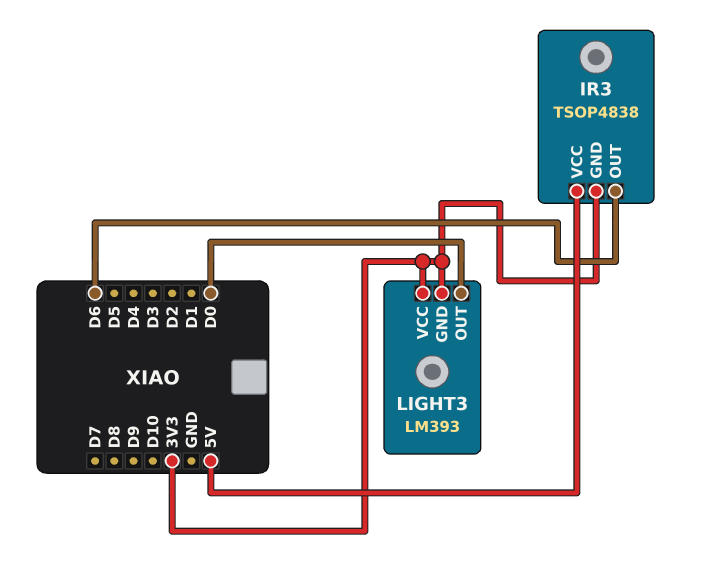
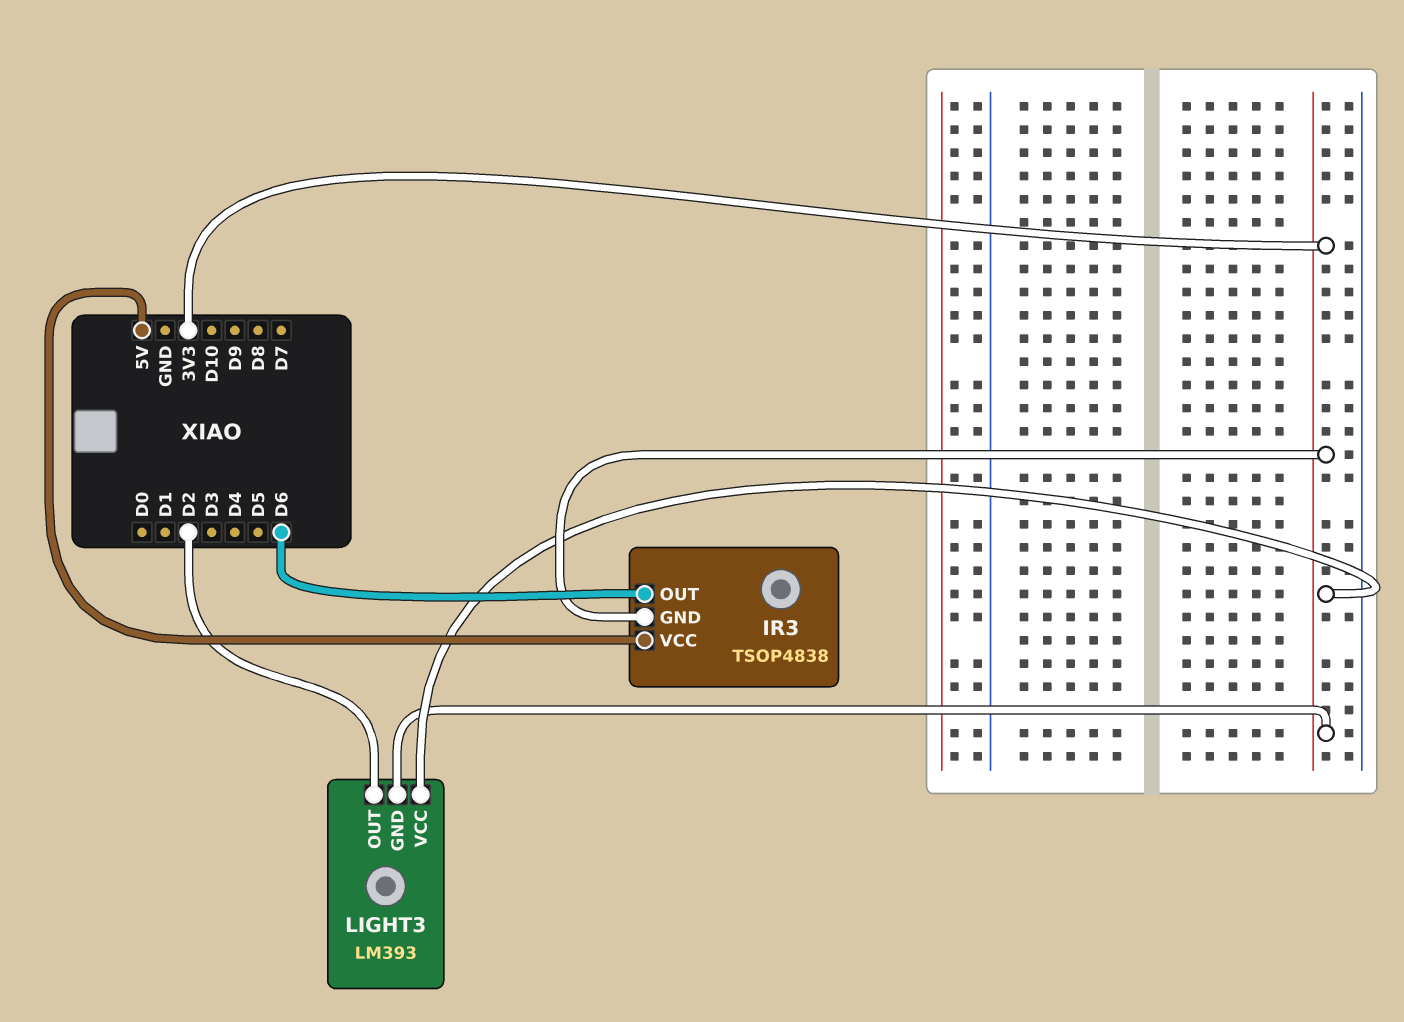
LIGHT3 pin OUT: D0 -> D2

